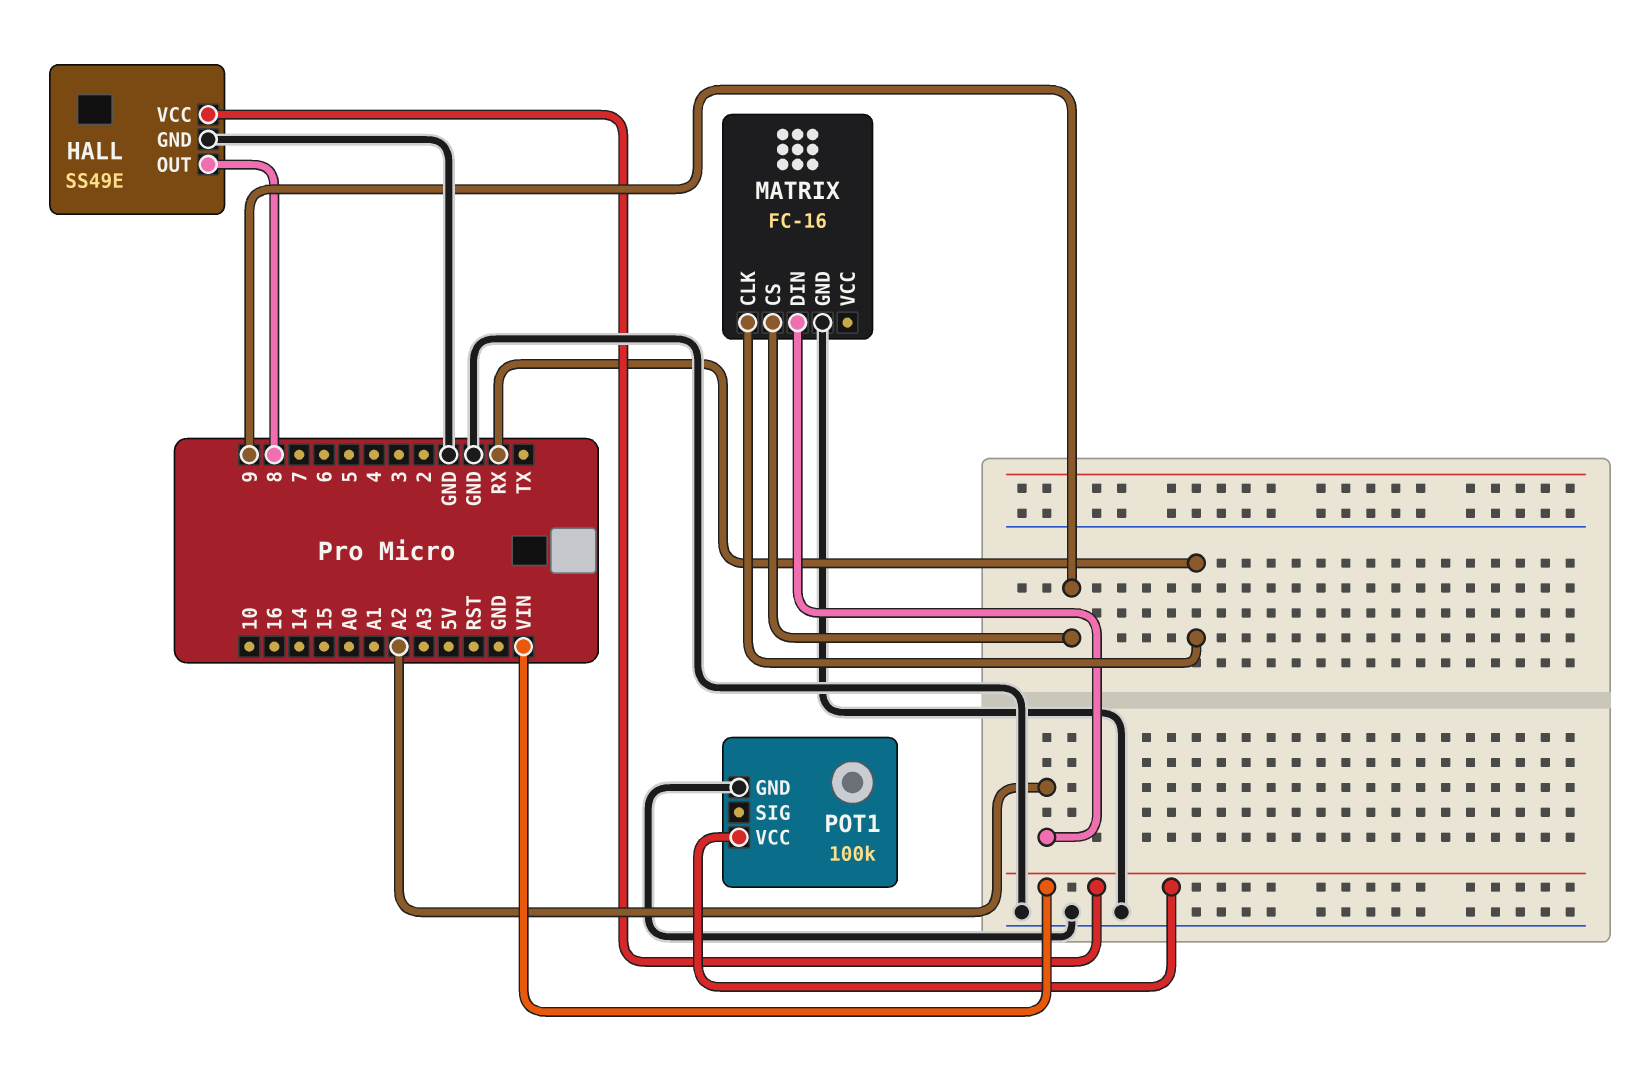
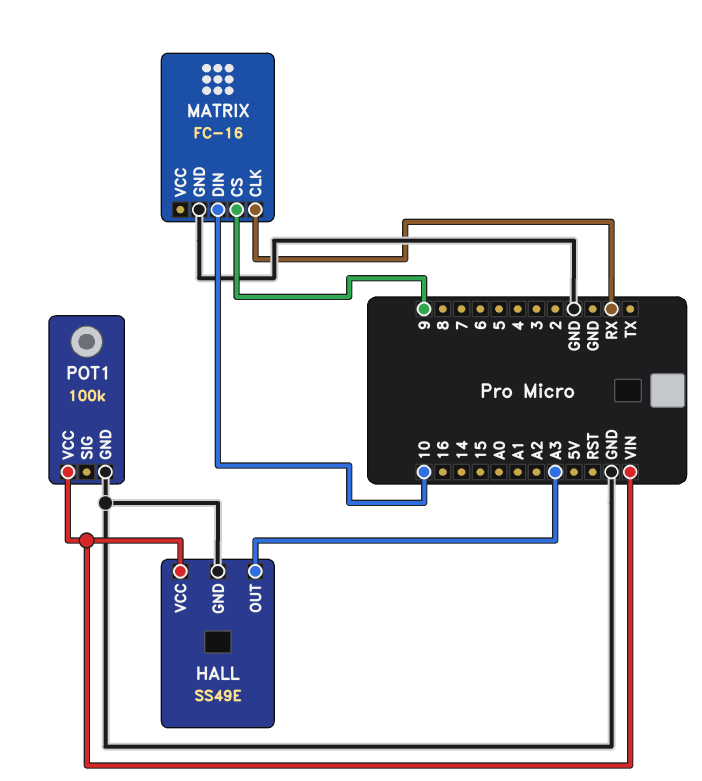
HALL pin OUT: 8 -> A3
MATRIX pin DIN: A2 -> 10

